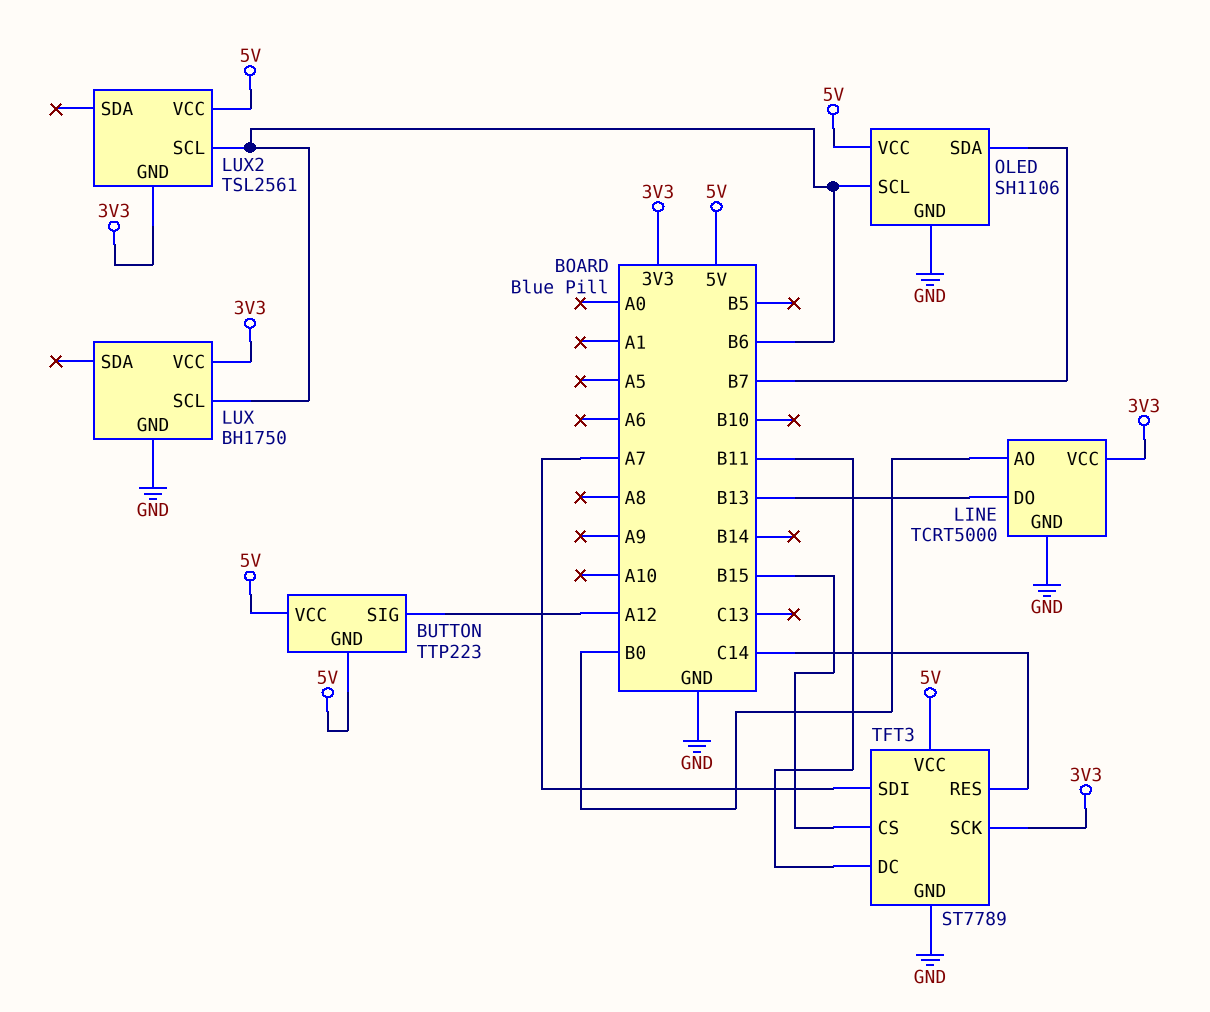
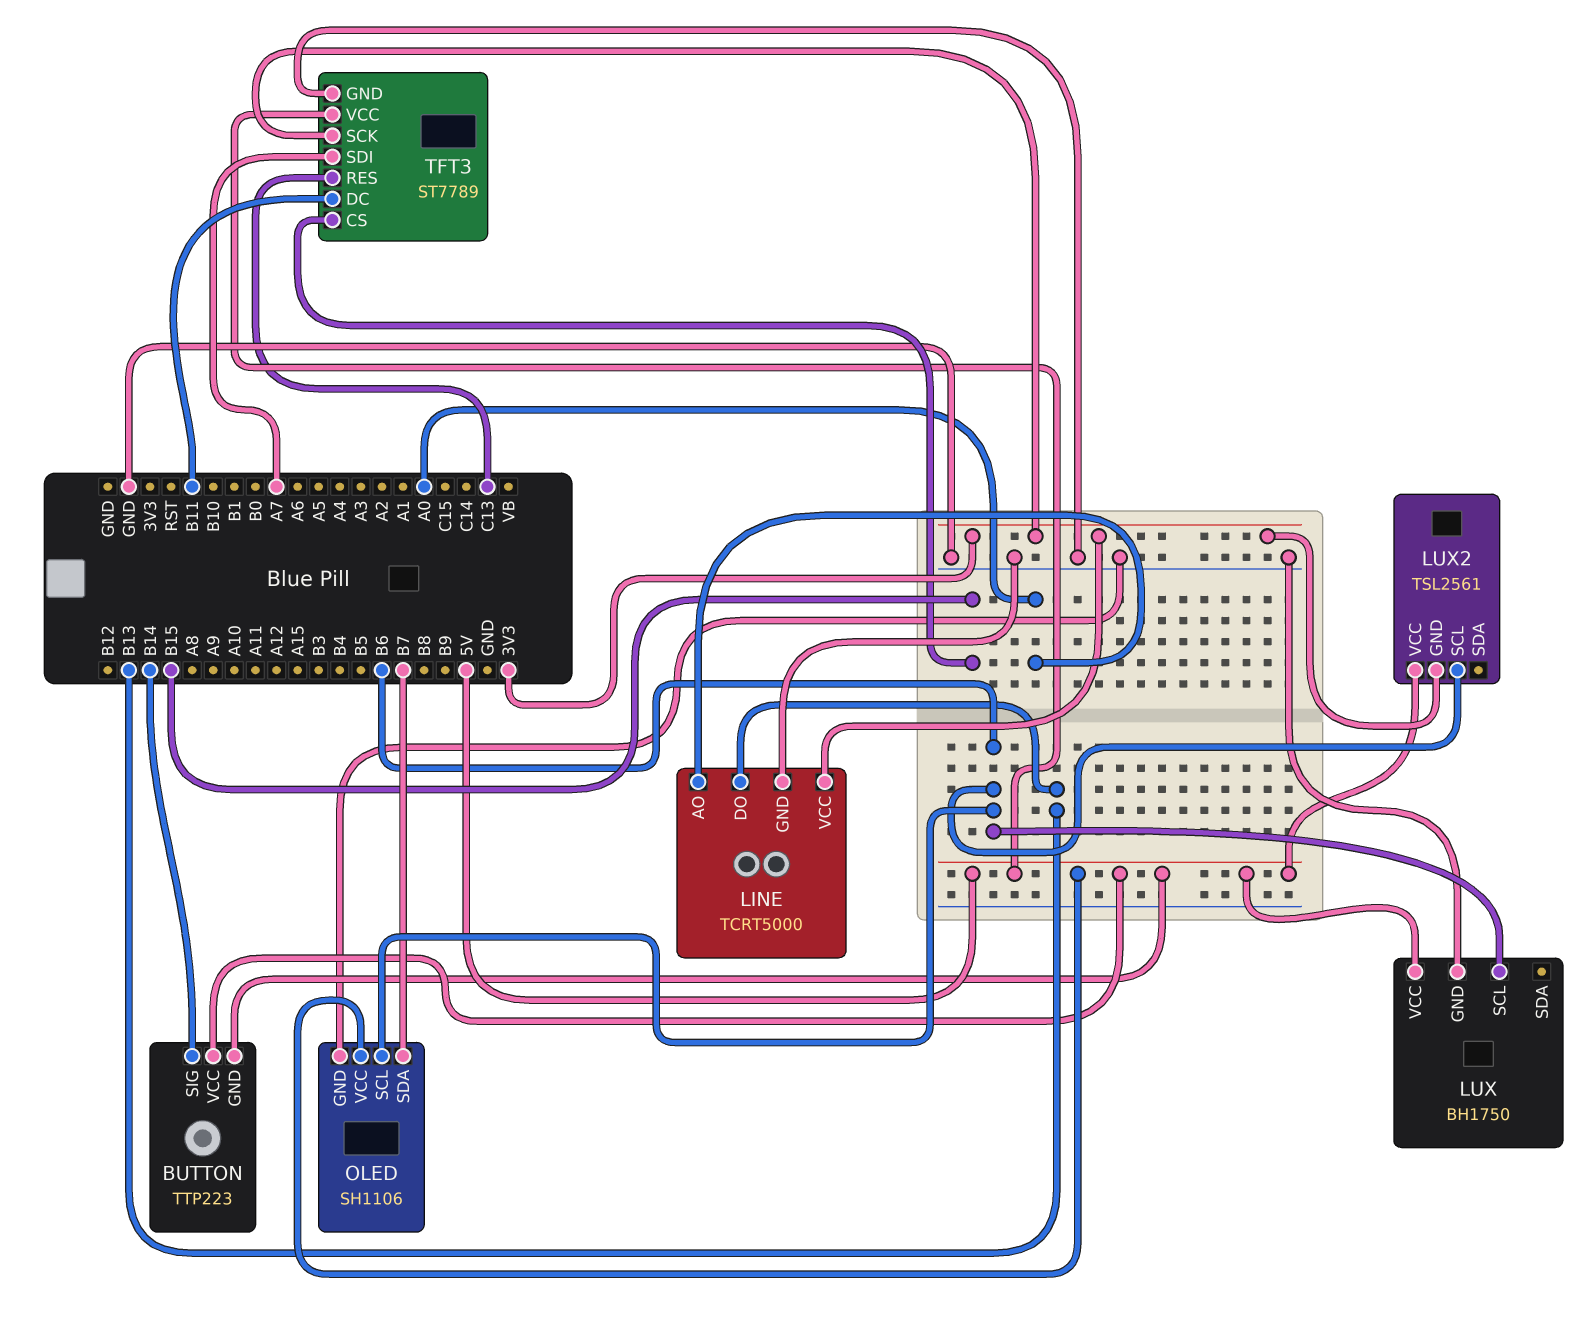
BUTTON pin SIG: A12 -> B14
LINE pin AO: B0 -> A0
LUX pin VCC: 3V3 -> 5V
TFT3 pin RES: C14 -> C13

